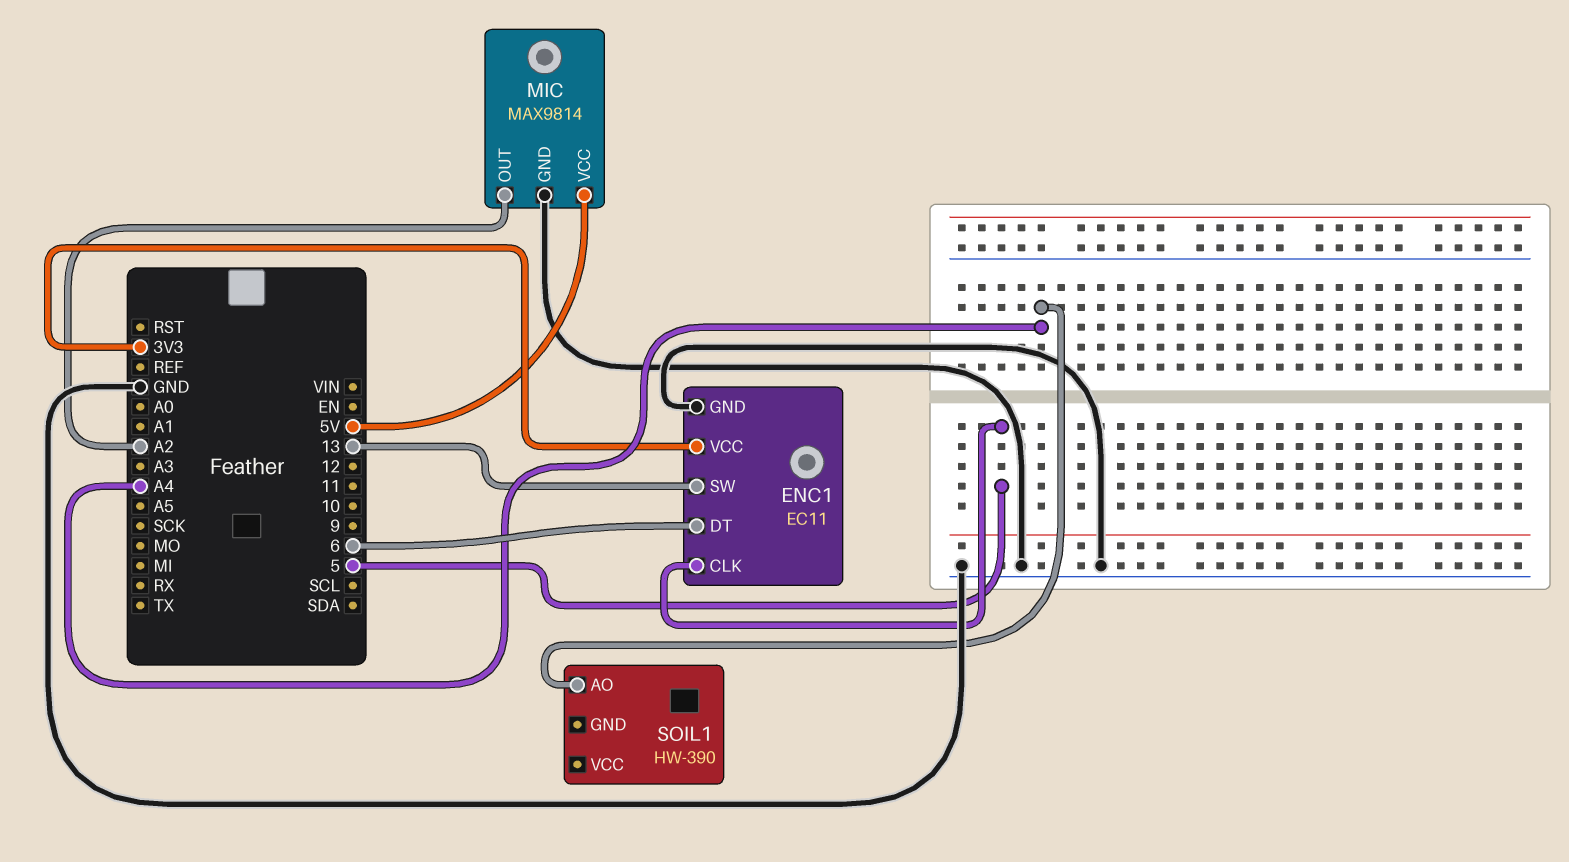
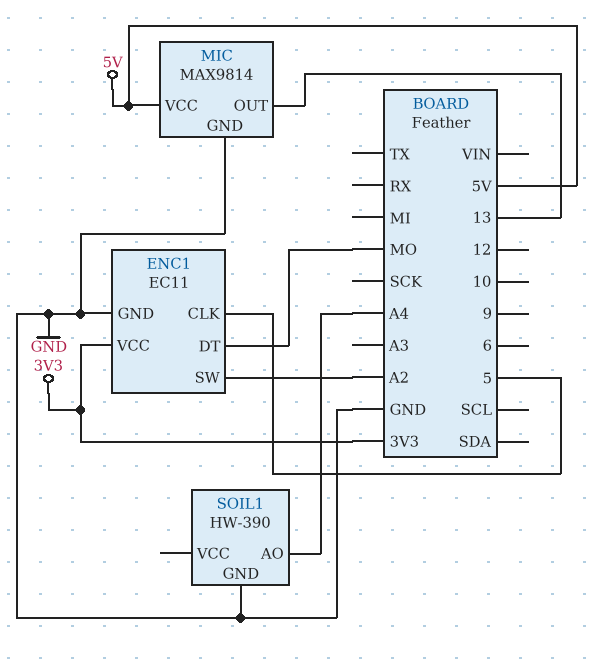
ENC1 pin DT: 6 -> MO
ENC1 pin SW: 13 -> A2
MIC pin OUT: A2 -> 13
SOIL1 pin GND: none -> GND

